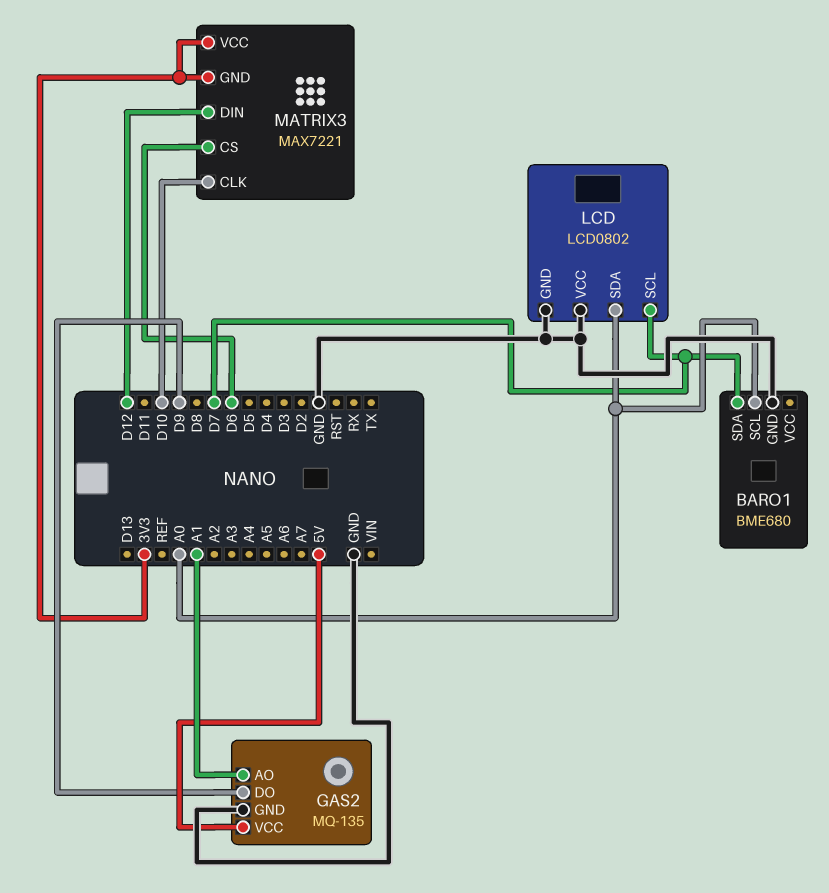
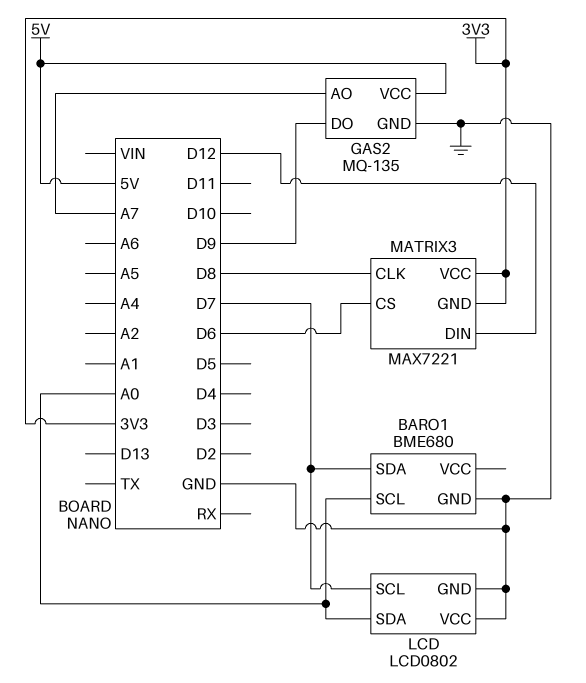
GAS2 pin AO: A1 -> A7
MATRIX3 pin CLK: D10 -> D8

